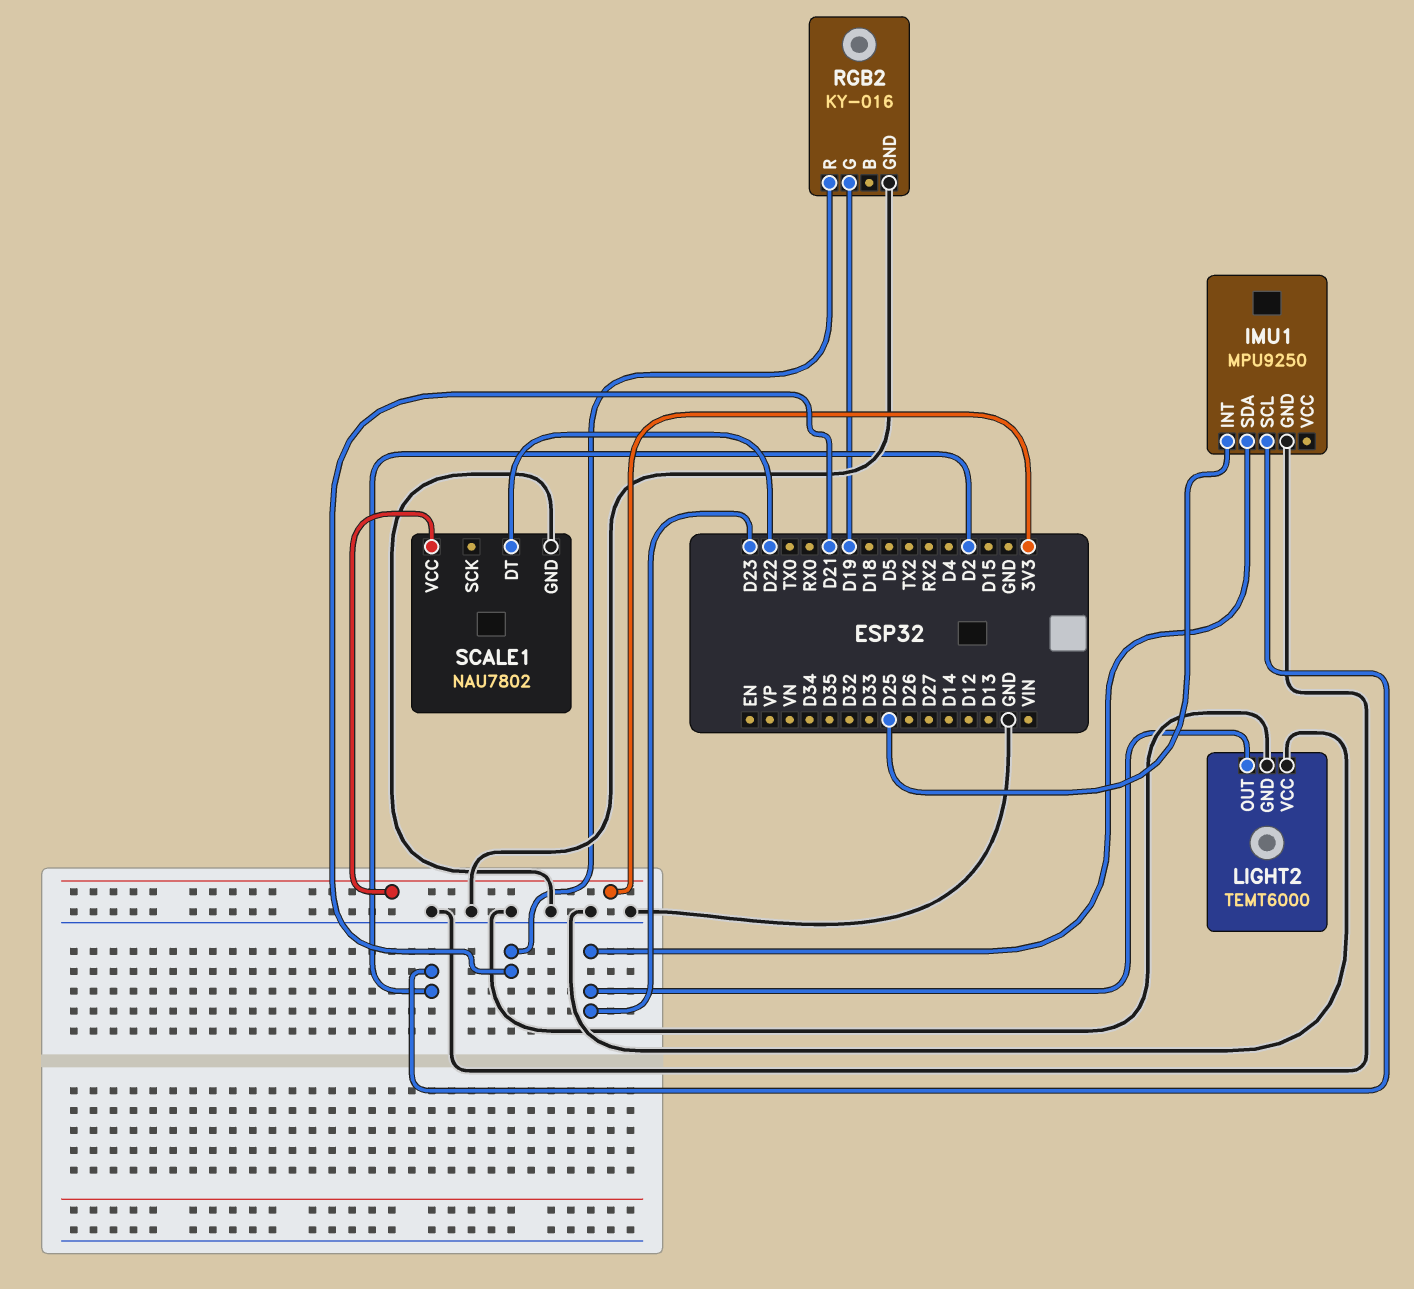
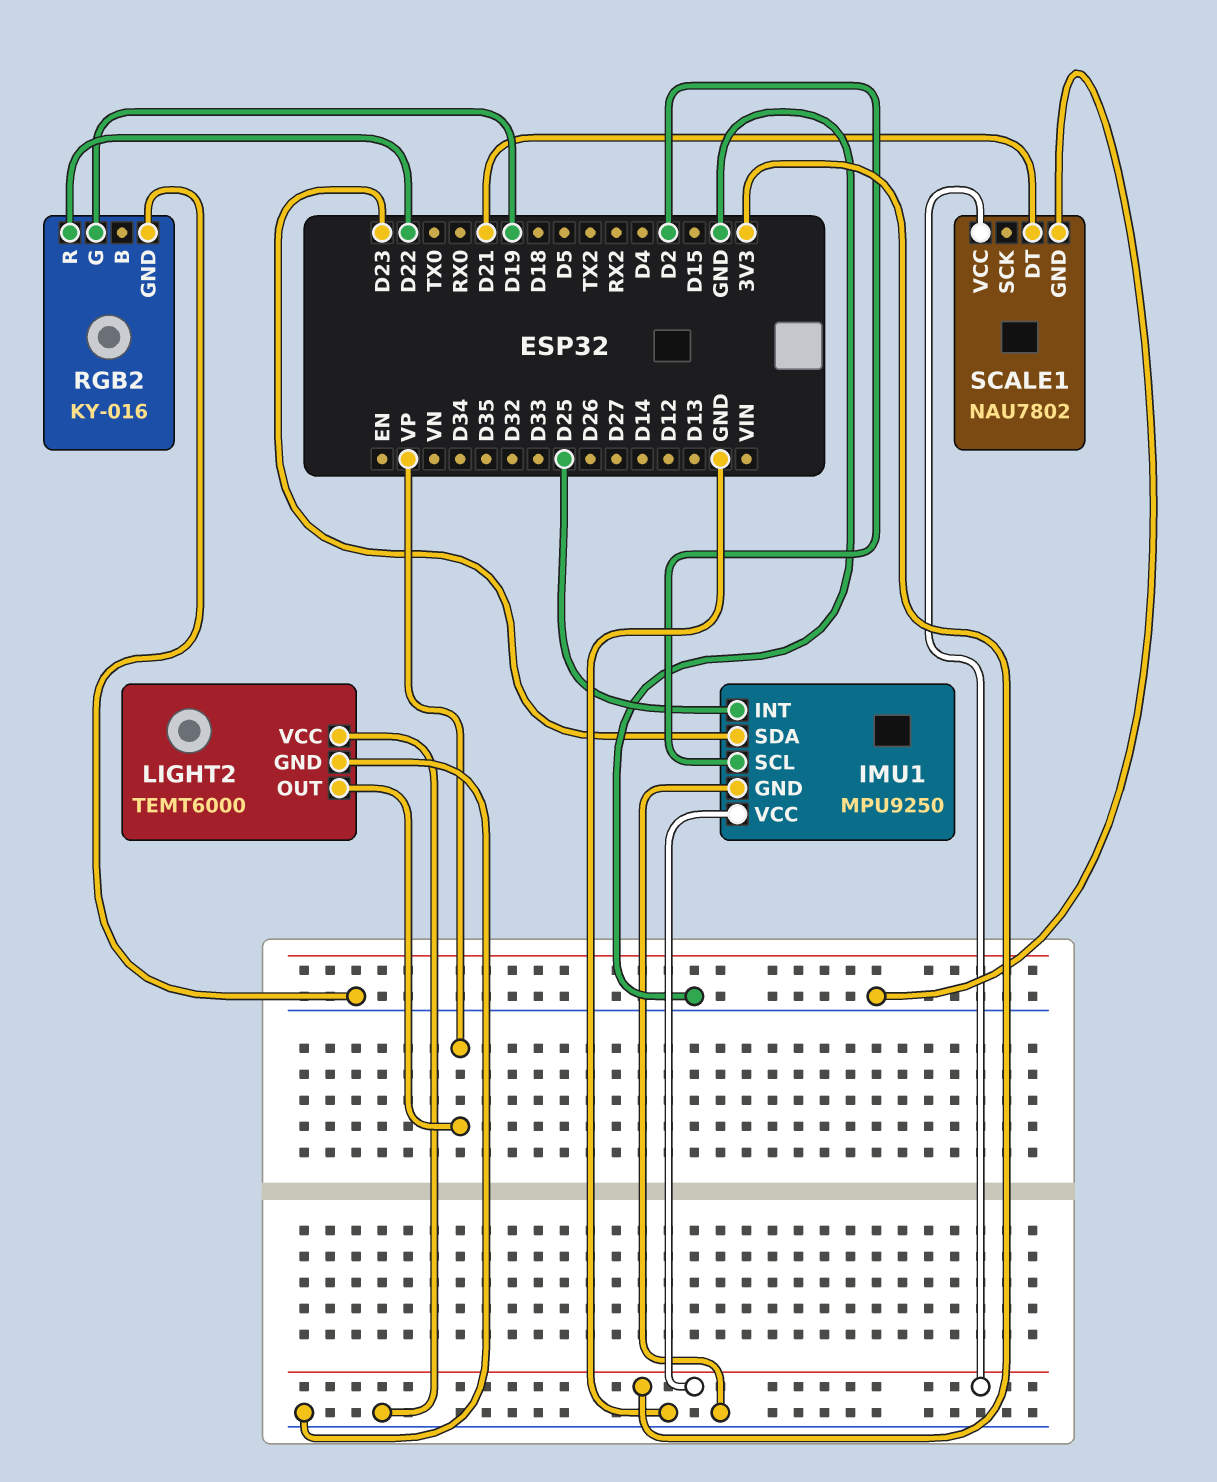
IMU1 pin VCC: none -> 3V3
LIGHT2 pin OUT: D23 -> VP
RGB2 pin R: D21 -> D22
SCALE1 pin DT: D22 -> D21

